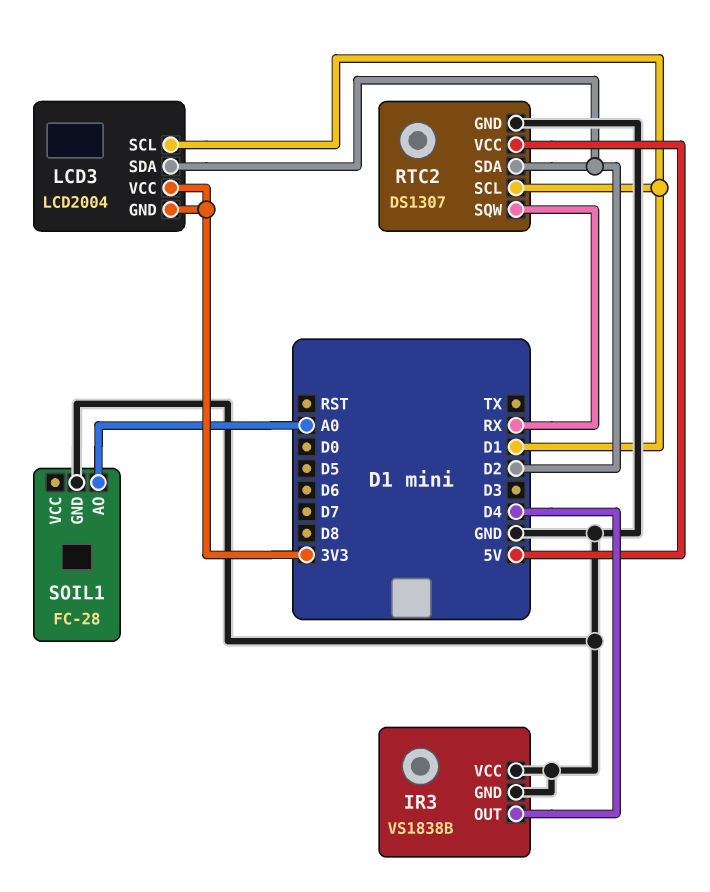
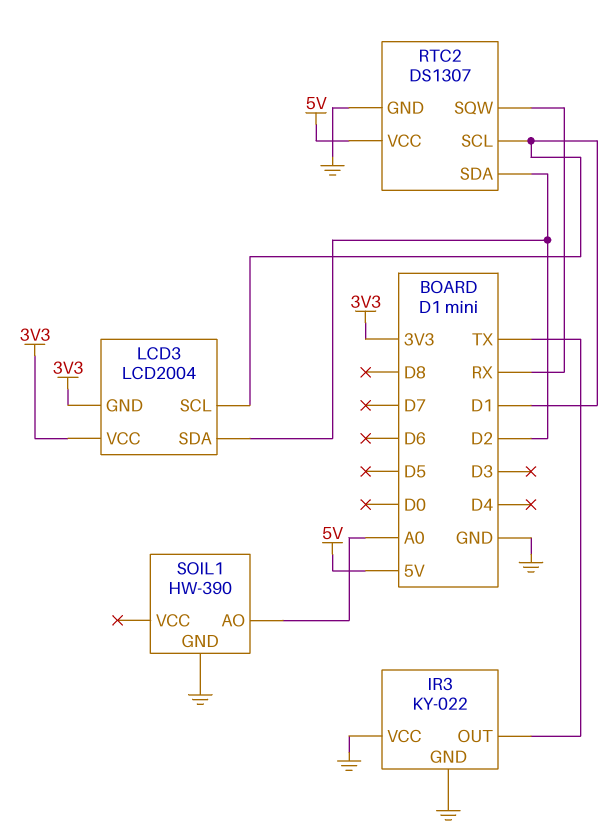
IR3: VS1838B -> KY-022
IR3 pin OUT: D4 -> TX
SOIL1: FC-28 -> HW-390

